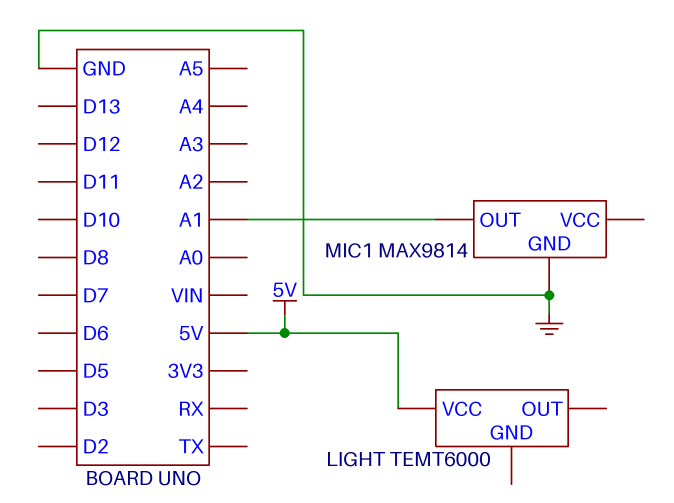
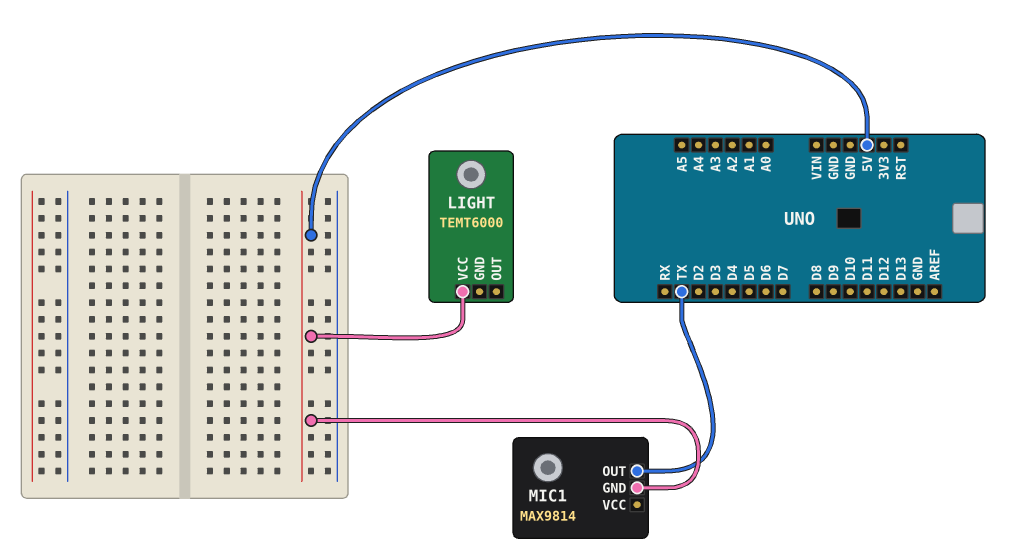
MIC1 pin GND: GND -> 5V
MIC1 pin OUT: A1 -> TX

